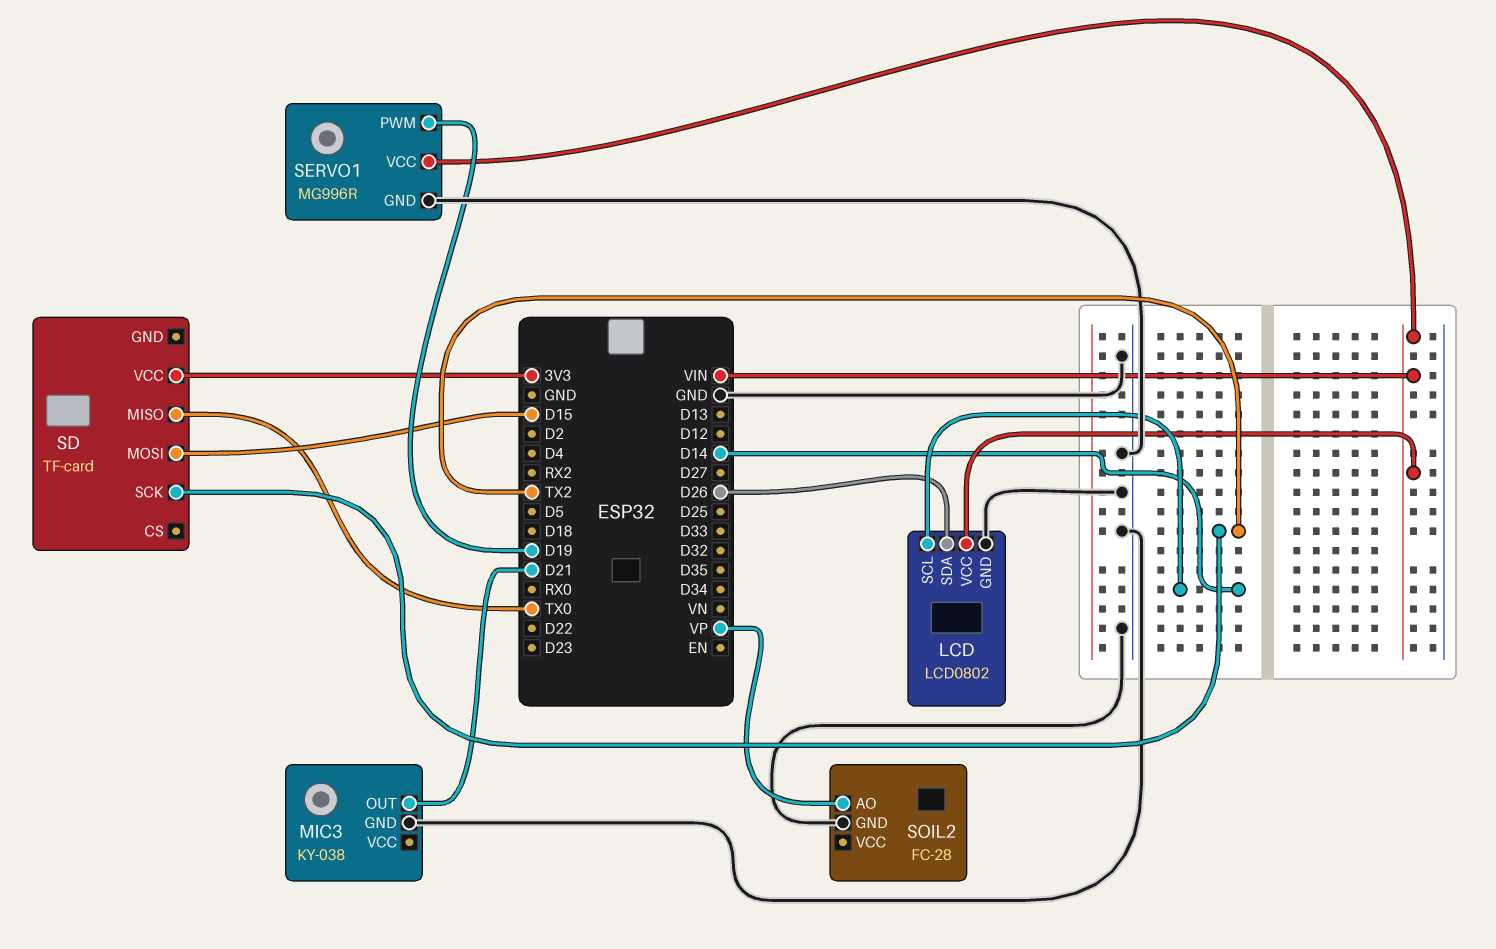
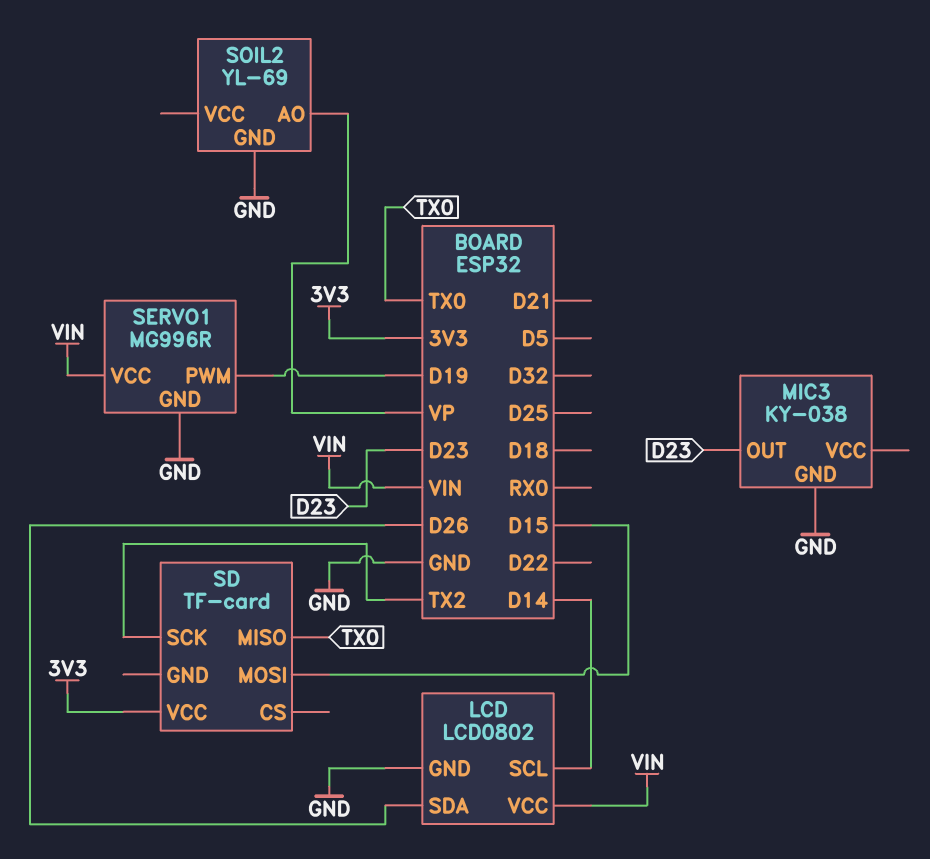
MIC3 pin OUT: D21 -> D23
SOIL2: FC-28 -> YL-69

